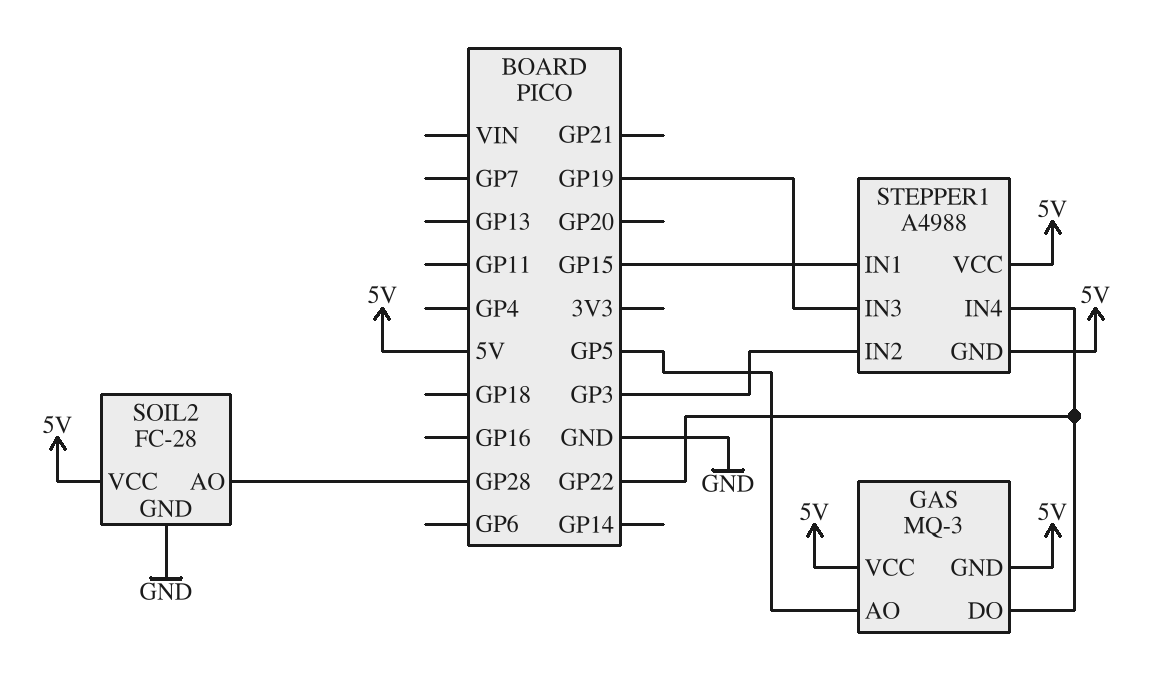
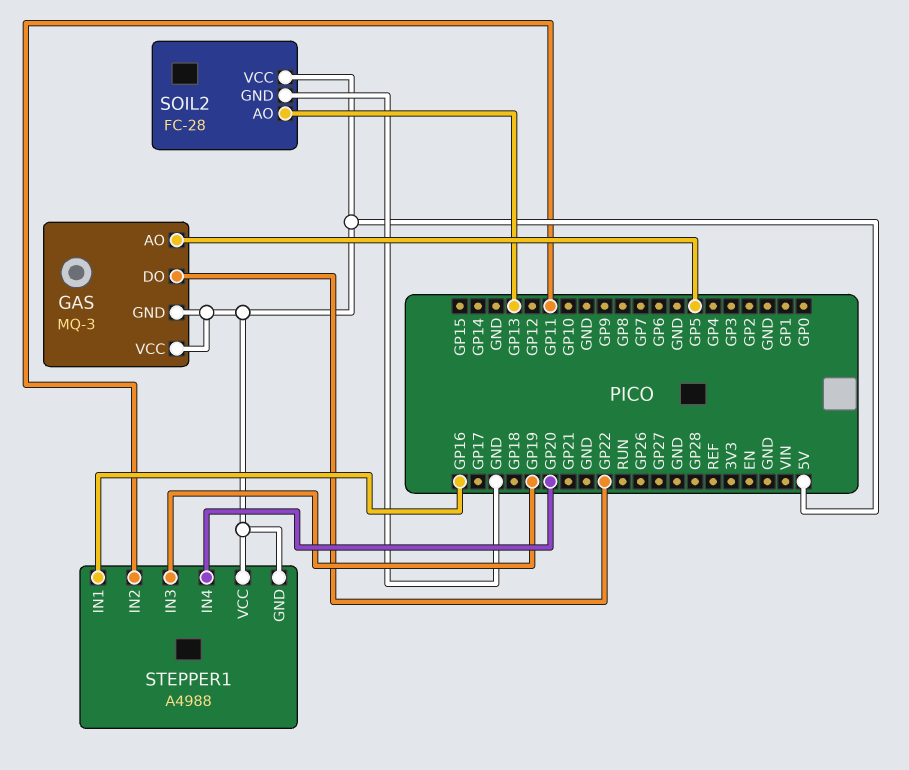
SOIL2 pin AO: GP28 -> GP13
STEPPER1 pin IN1: GP15 -> GP16
STEPPER1 pin IN2: GP3 -> GP11
STEPPER1 pin IN4: GP22 -> GP20

